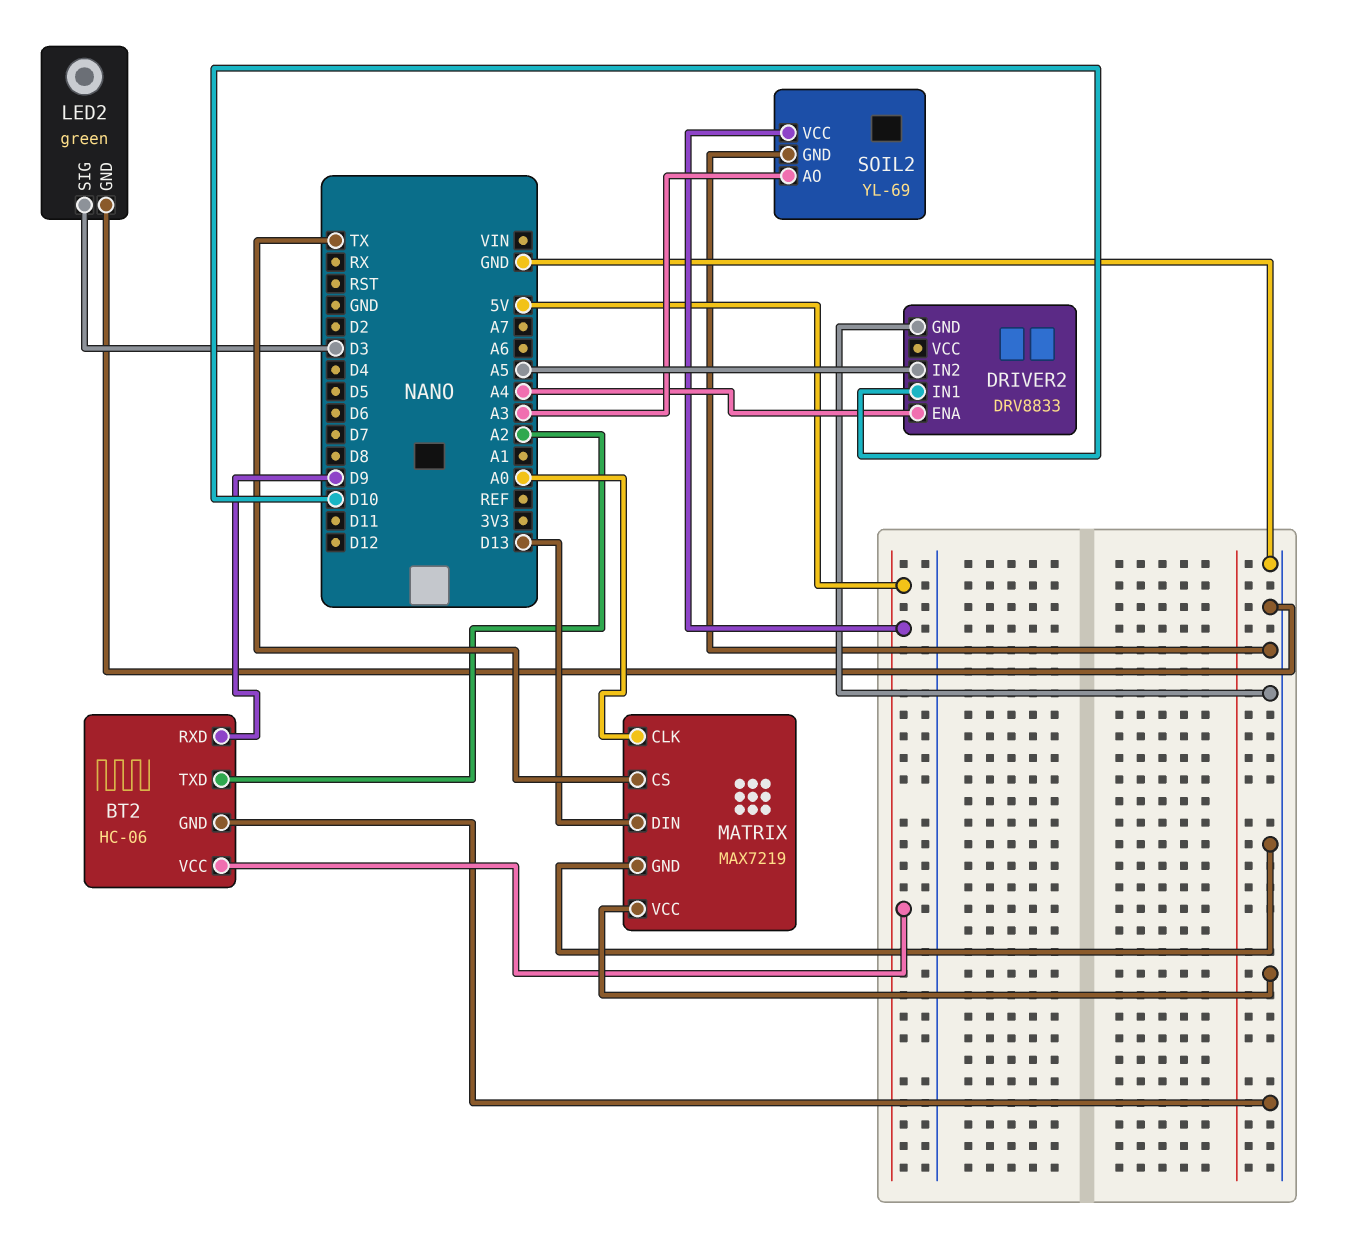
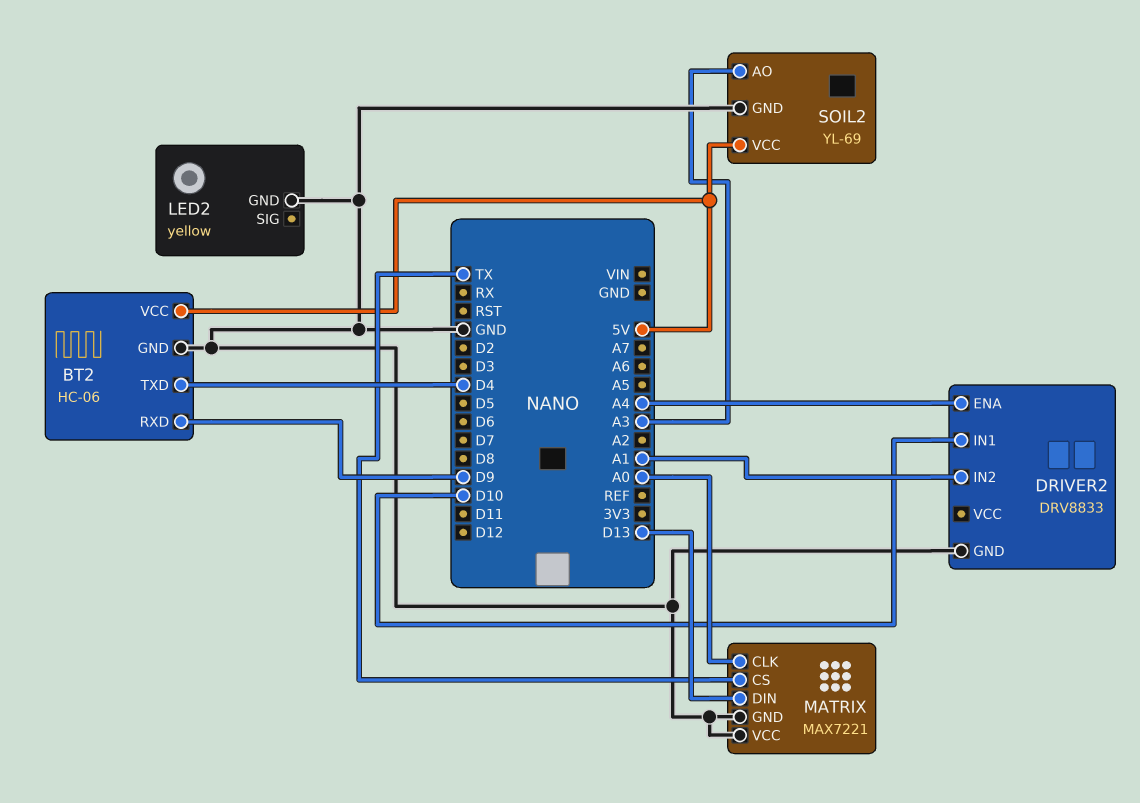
BT2 pin TXD: A2 -> D4
DRIVER2 pin IN2: A5 -> A1
LED2: green -> yellow
LED2 pin SIG: D3 -> none
MATRIX: MAX7219 -> MAX7221

